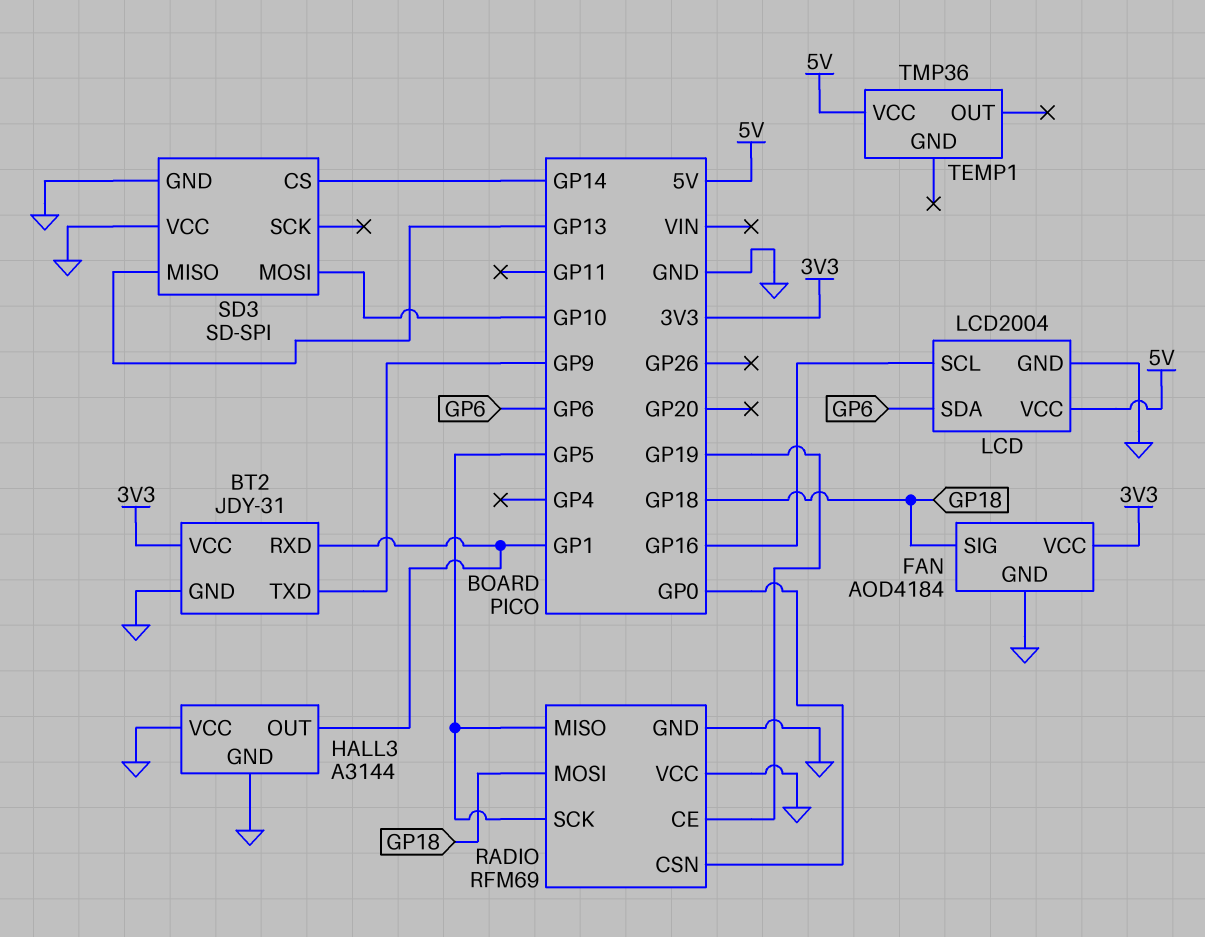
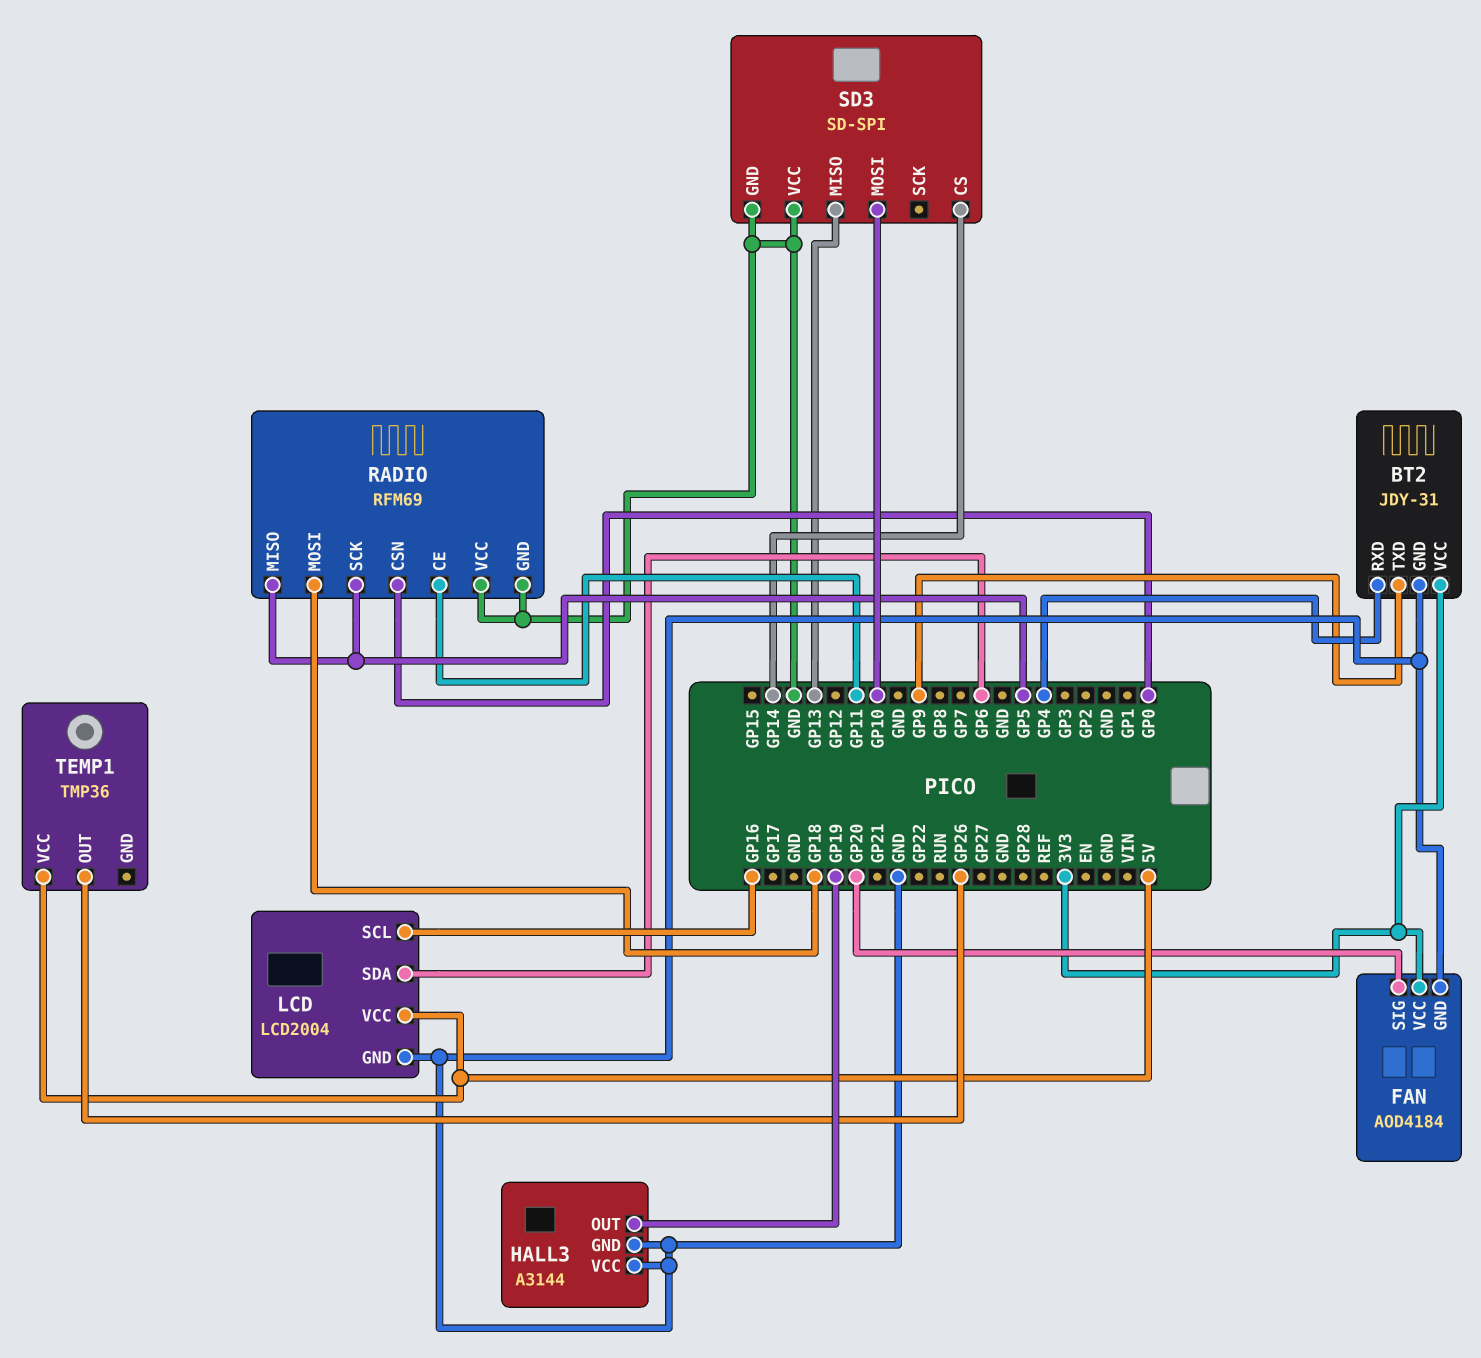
BT2 pin RXD: GP1 -> GP4
FAN pin SIG: GP18 -> GP20
HALL3 pin OUT: GP1 -> GP19
RADIO pin CE: GP19 -> GP11
TEMP1 pin OUT: none -> GP26

